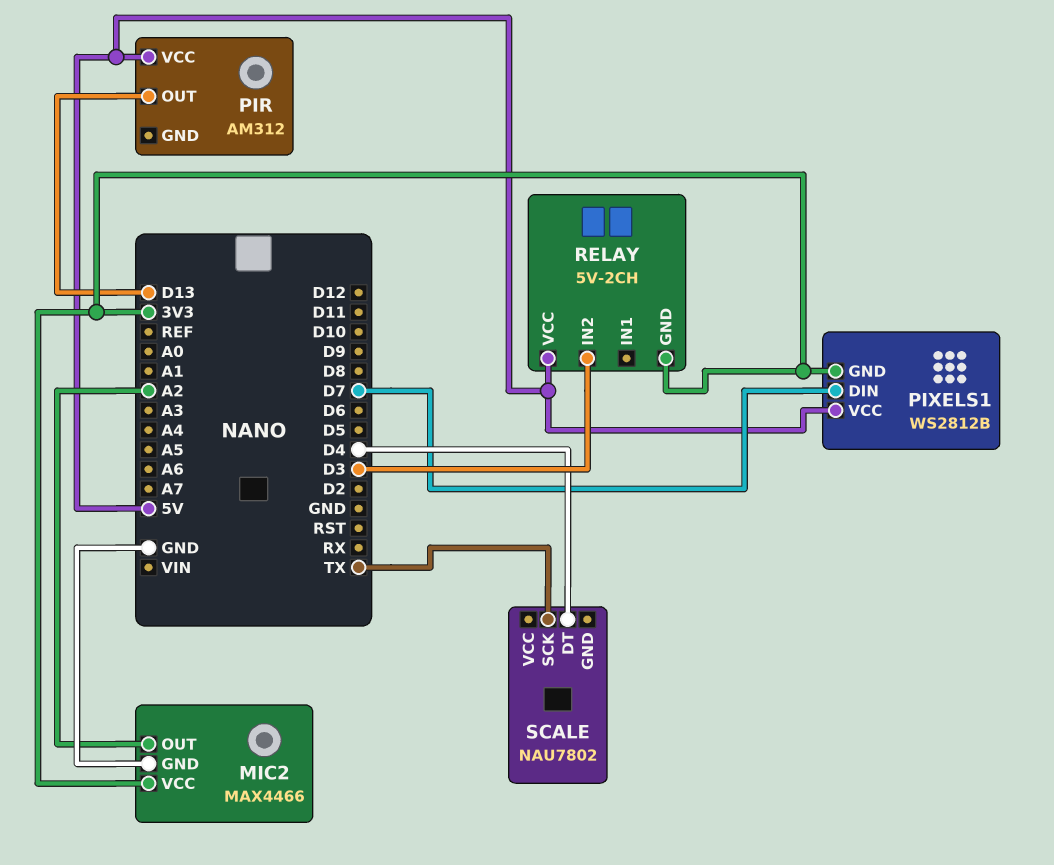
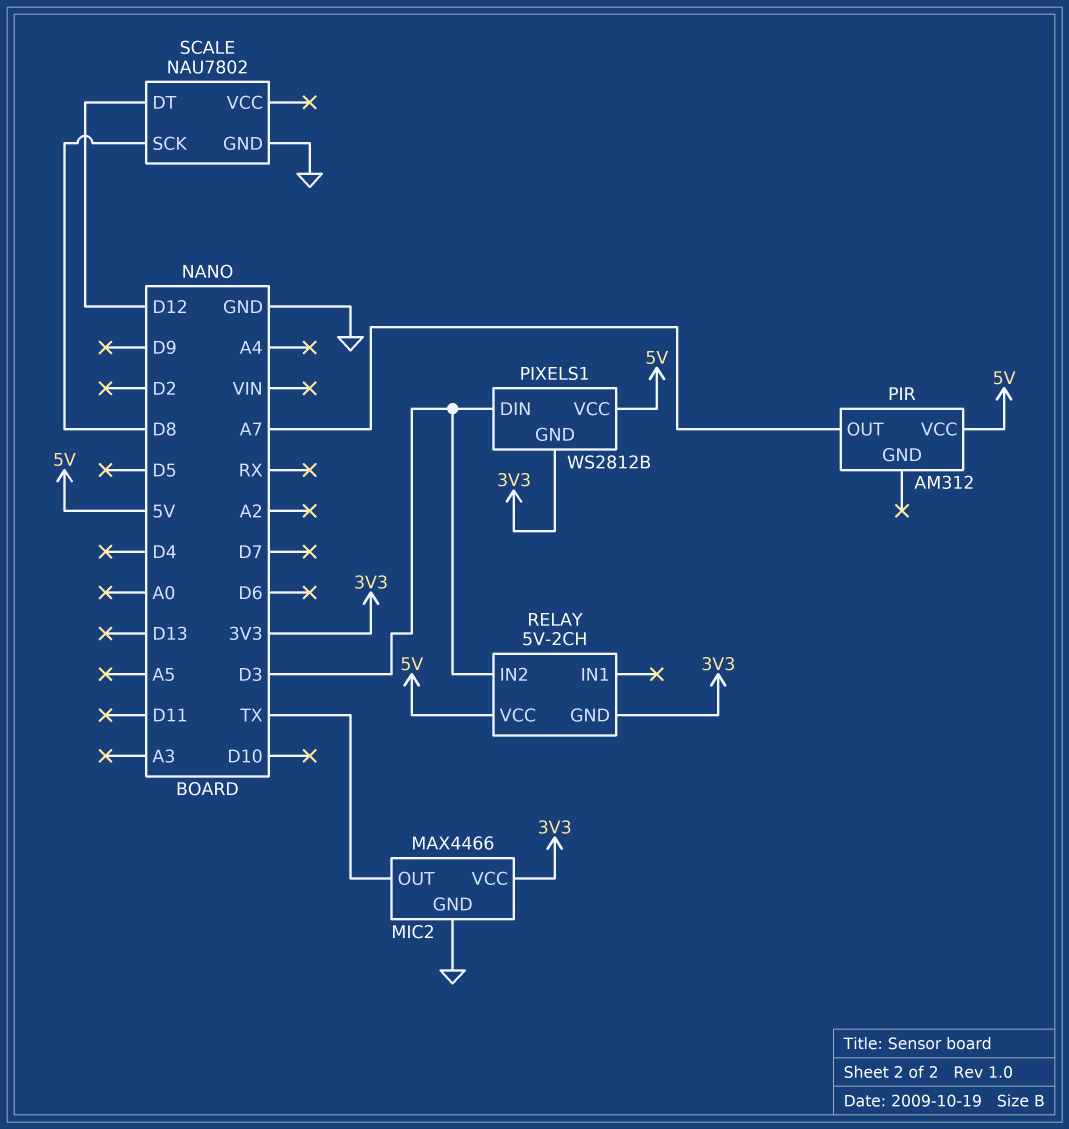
MIC2 pin OUT: A2 -> TX
PIR pin OUT: D13 -> A7
PIXELS1 pin DIN: D7 -> D3
SCALE pin DT: D4 -> D12
SCALE pin GND: none -> GND
SCALE pin SCK: TX -> D8

